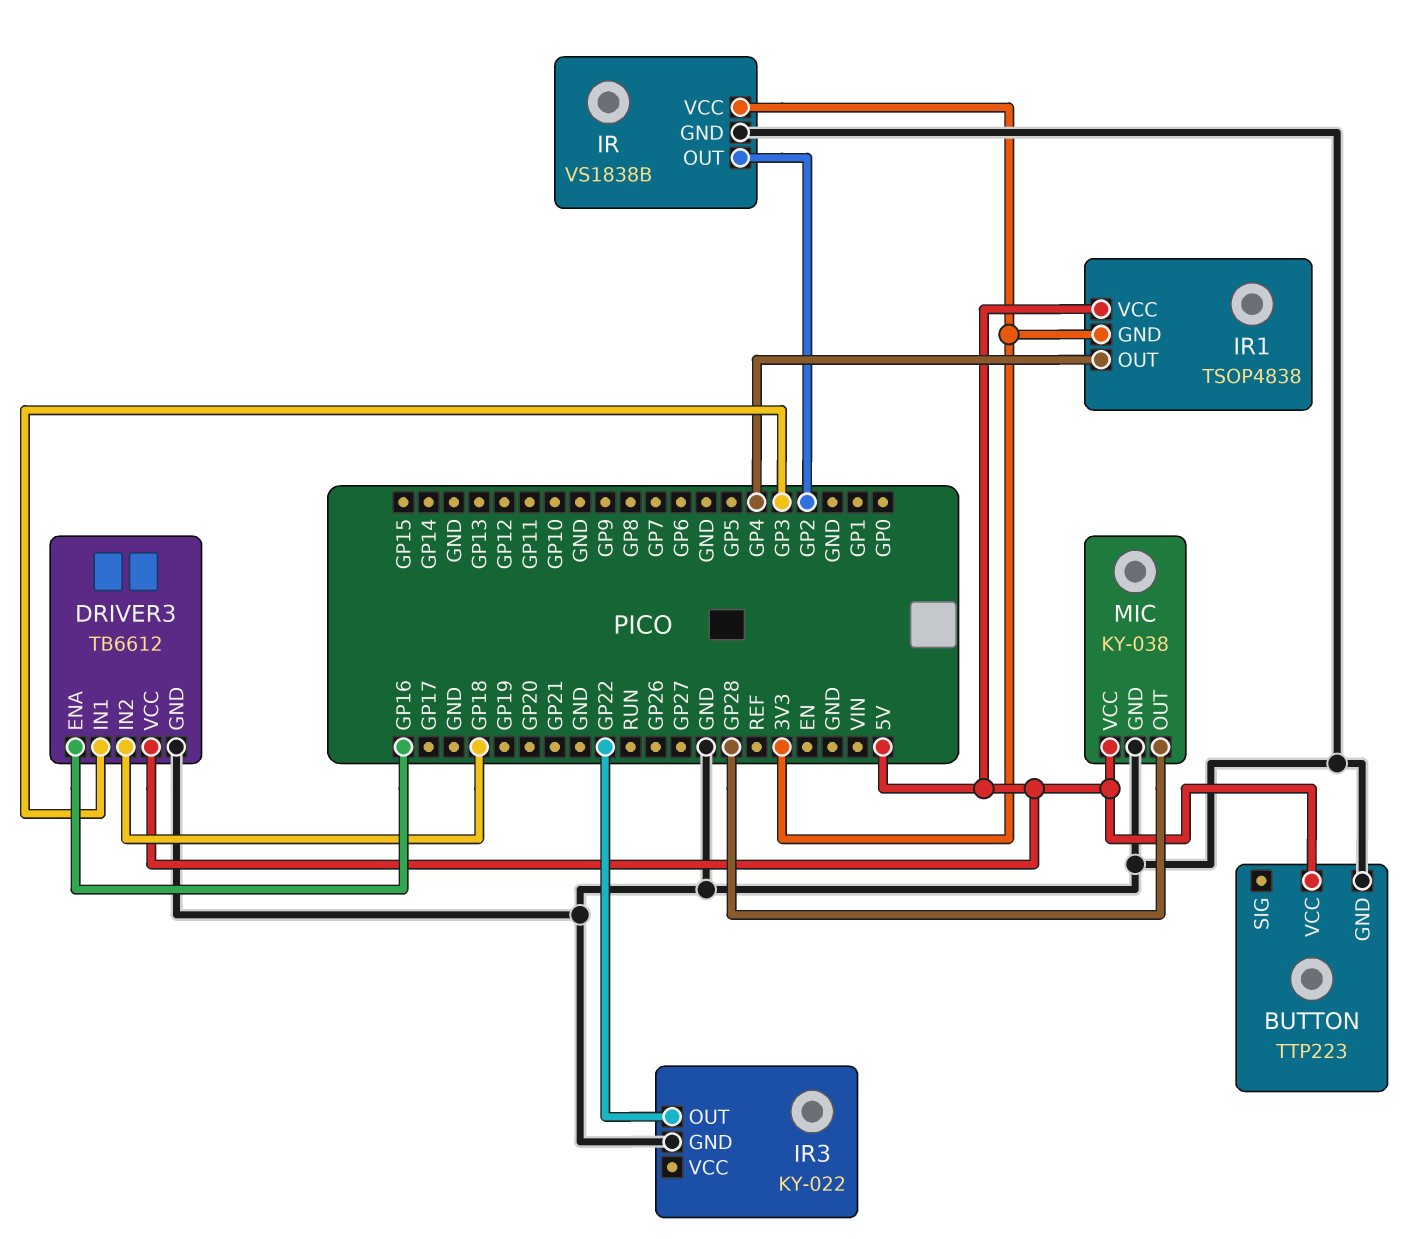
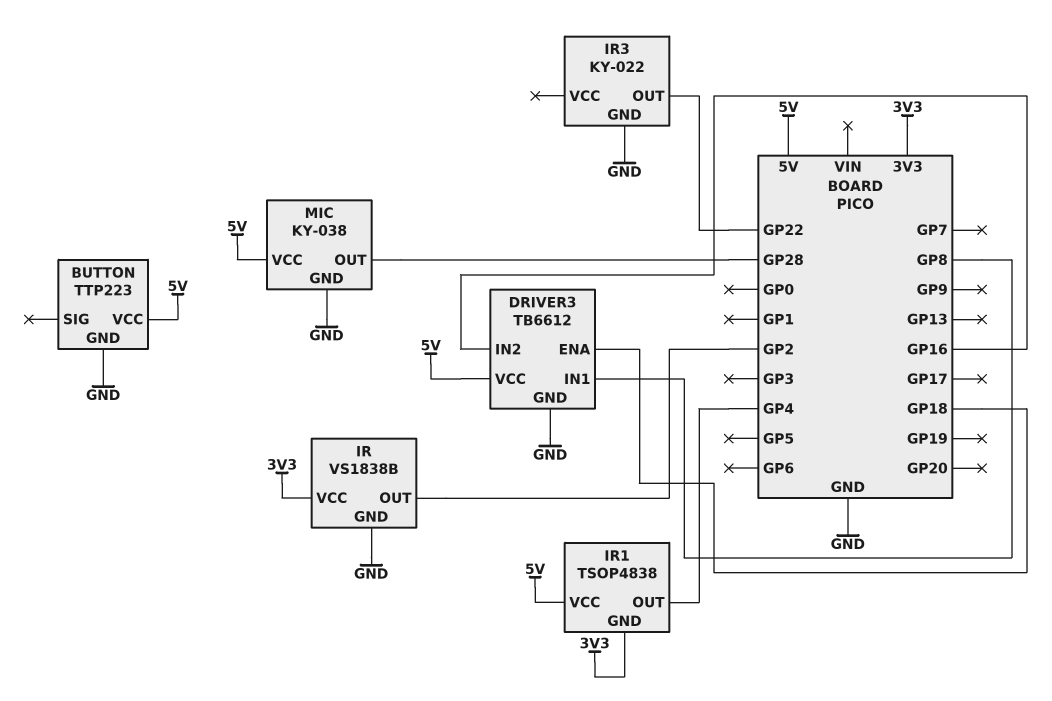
DRIVER3 pin ENA: GP16 -> GP18
DRIVER3 pin IN1: GP3 -> GP8
DRIVER3 pin IN2: GP18 -> GP16

